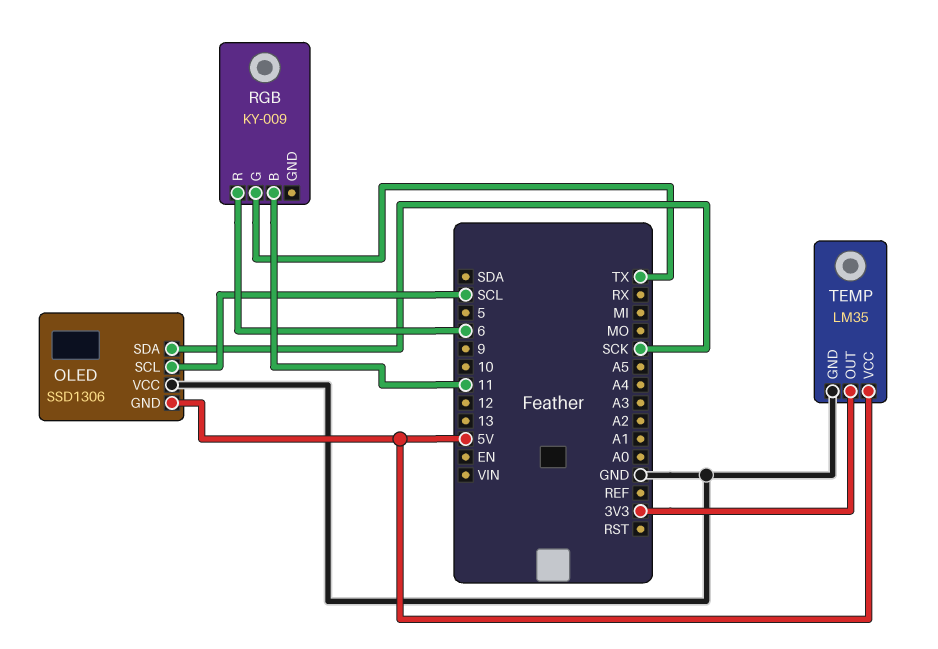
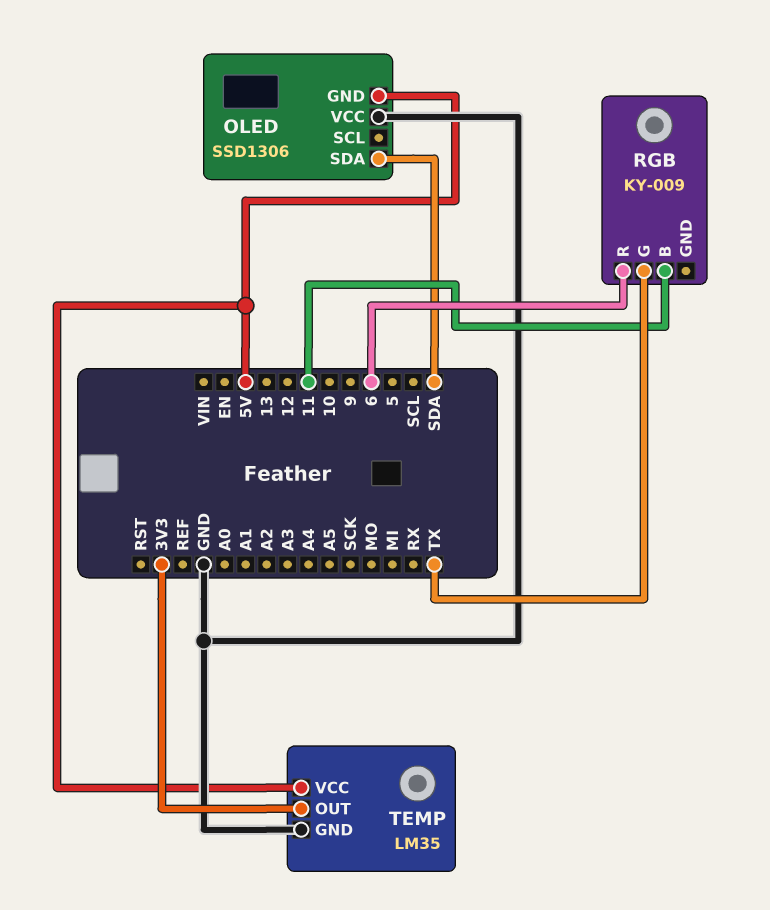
OLED pin SCL: SCL -> none
OLED pin SDA: SCK -> SDA

